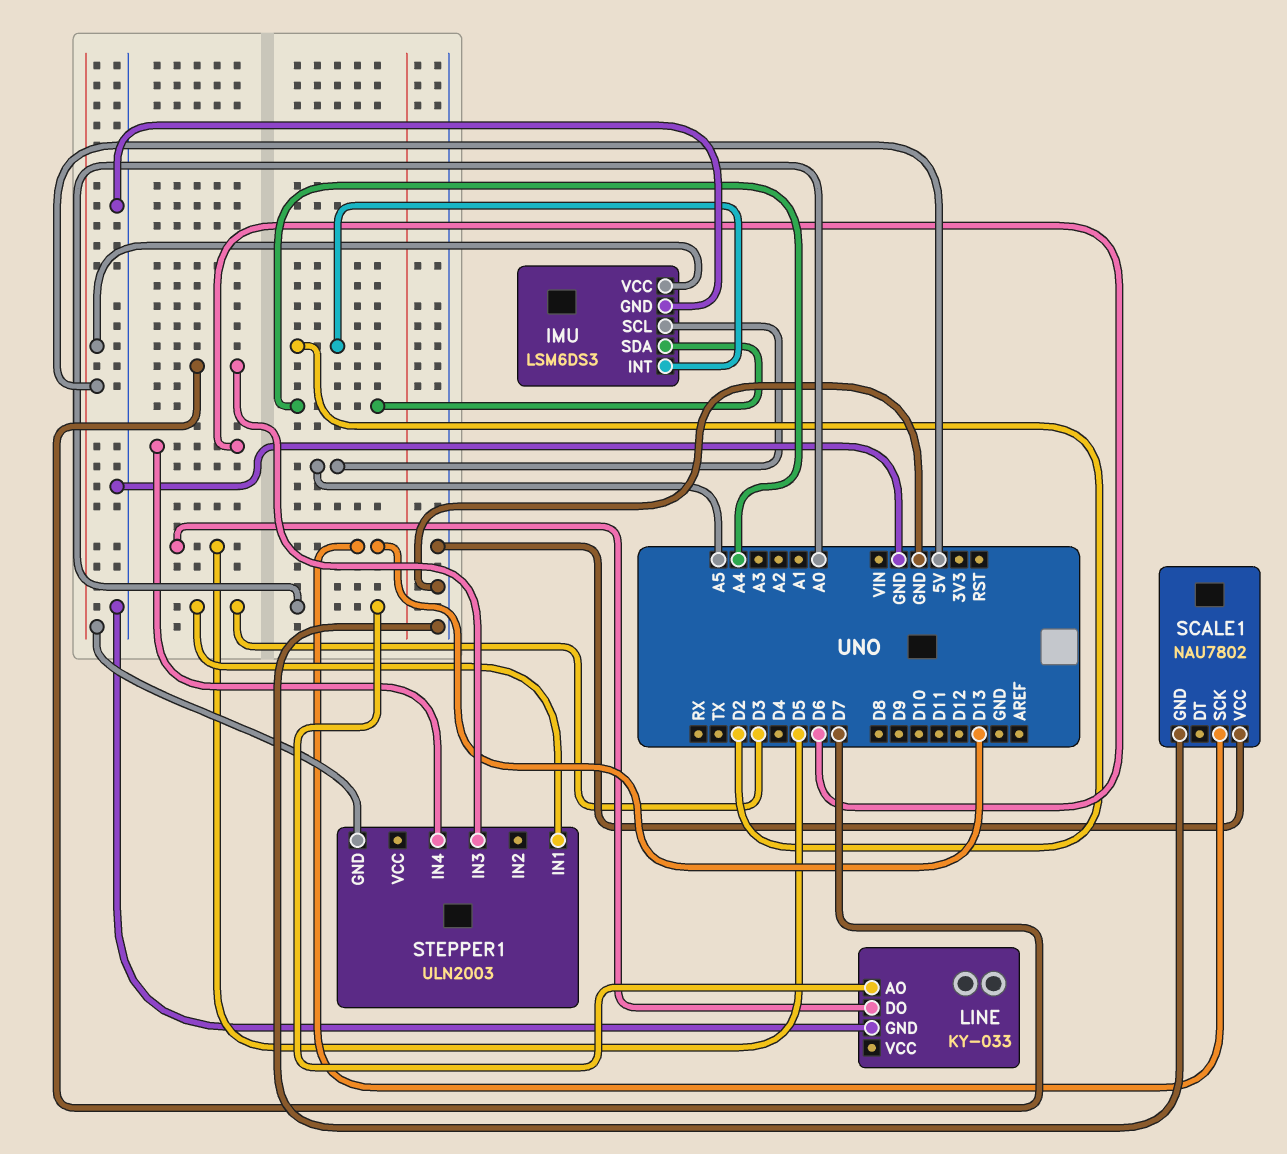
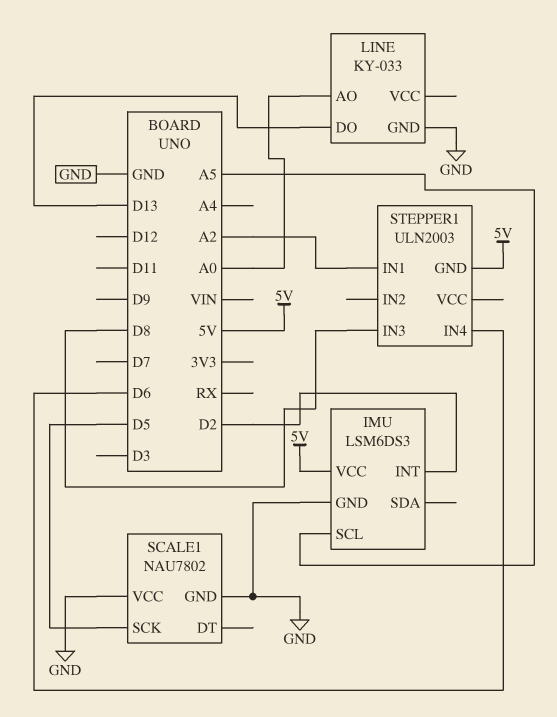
IMU pin SDA: A4 -> none
LINE pin DO: D5 -> D13
SCALE1 pin SCK: D13 -> D5
STEPPER1 pin IN1: D3 -> A2
STEPPER1 pin IN3: D7 -> D8

